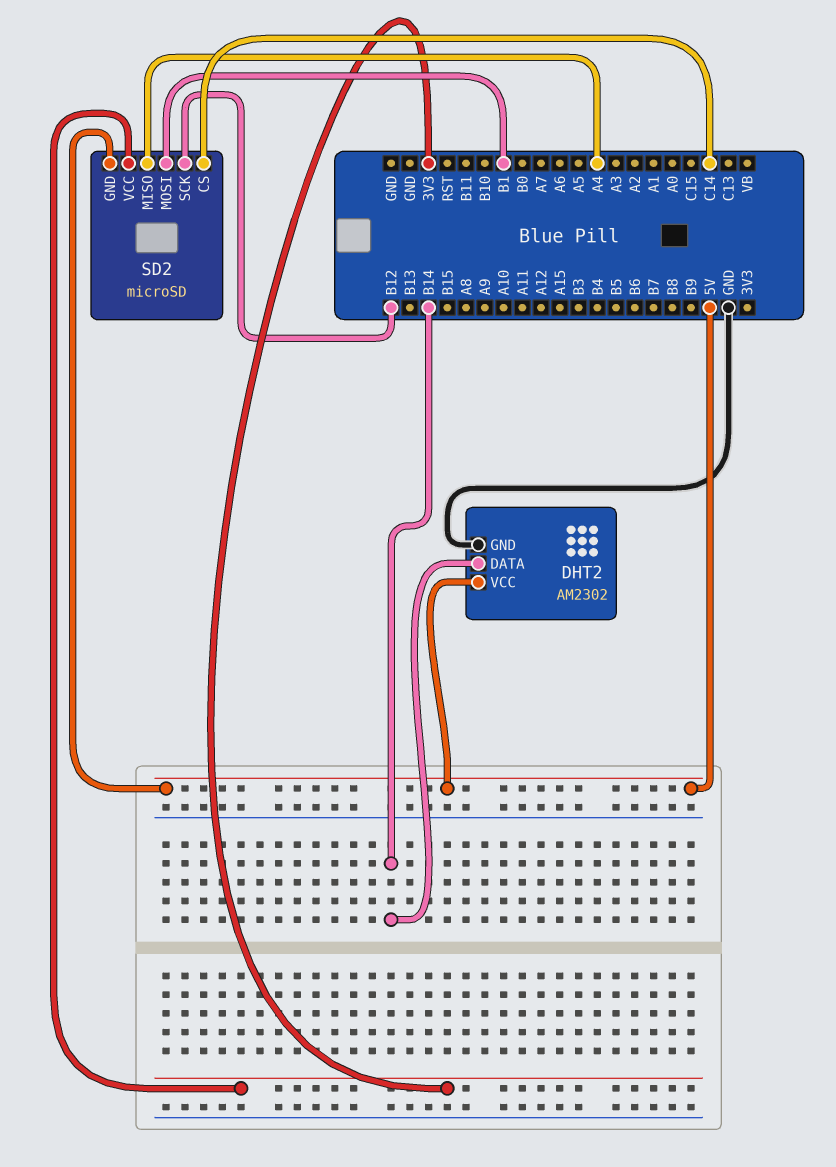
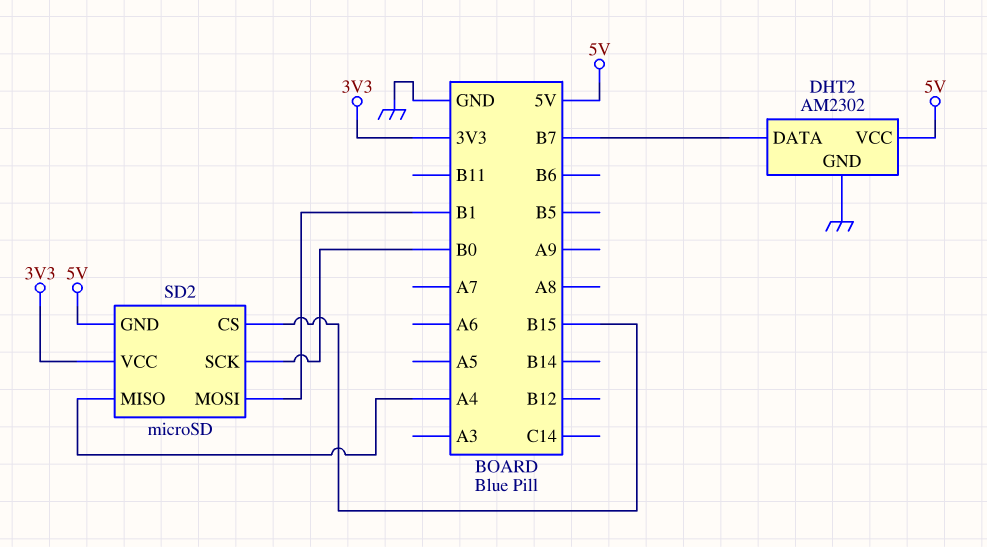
DHT2 pin DATA: B14 -> B7
SD2 pin CS: C14 -> B15
SD2 pin SCK: B12 -> B0

